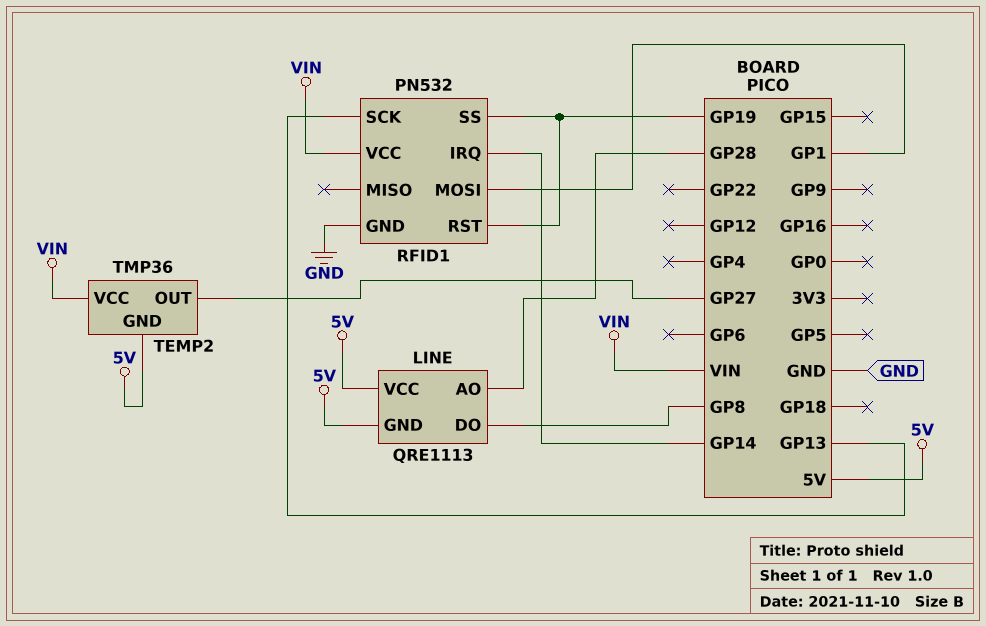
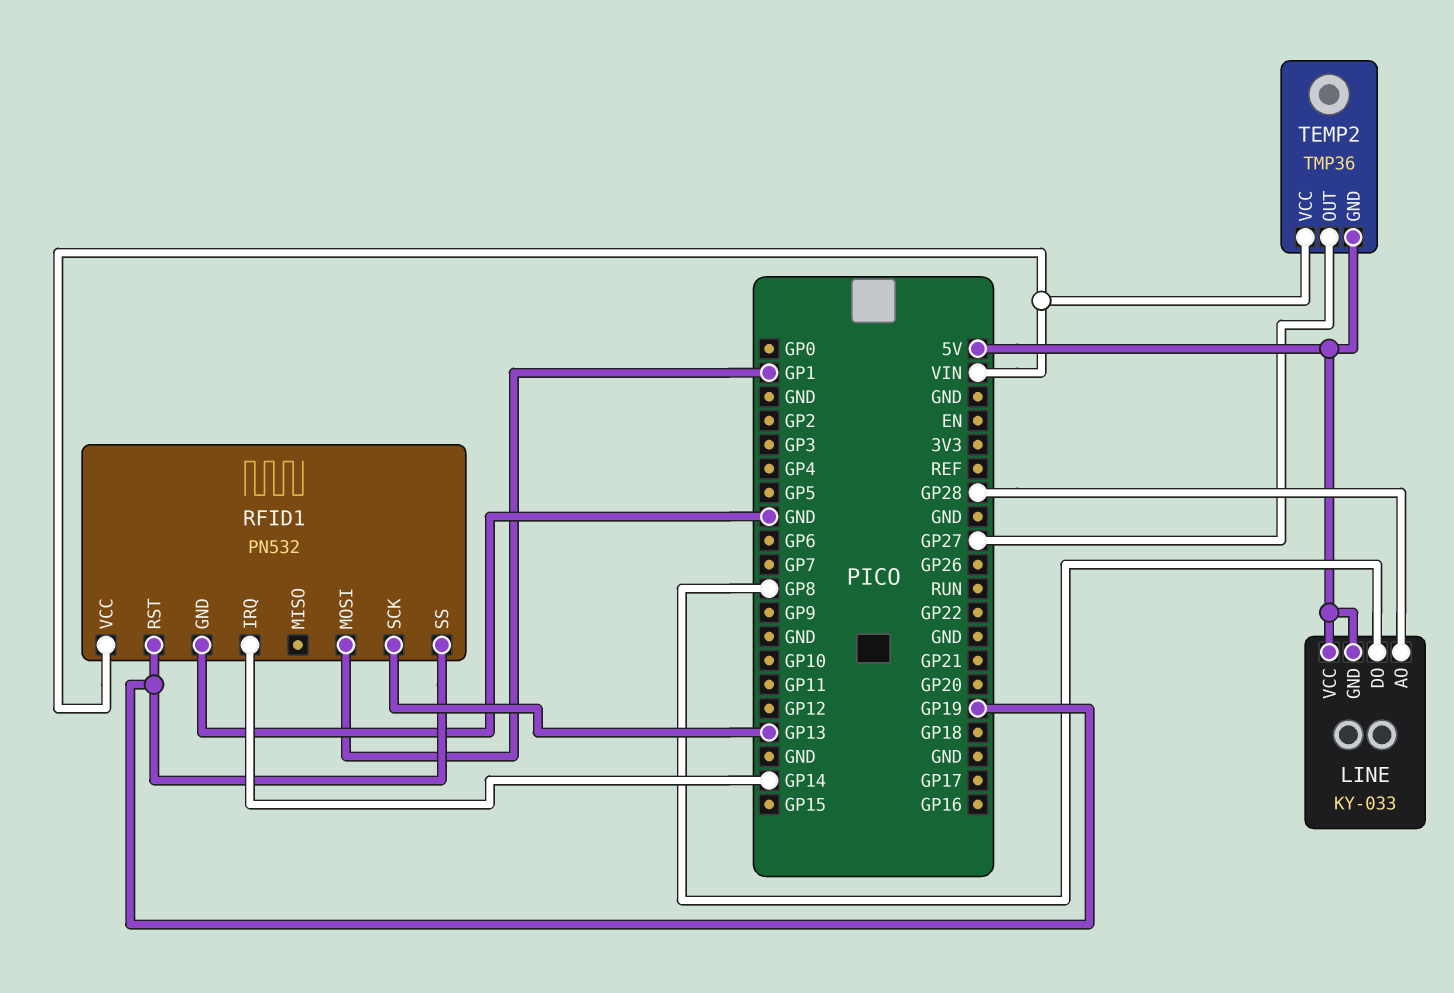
LINE: QRE1113 -> KY-033

